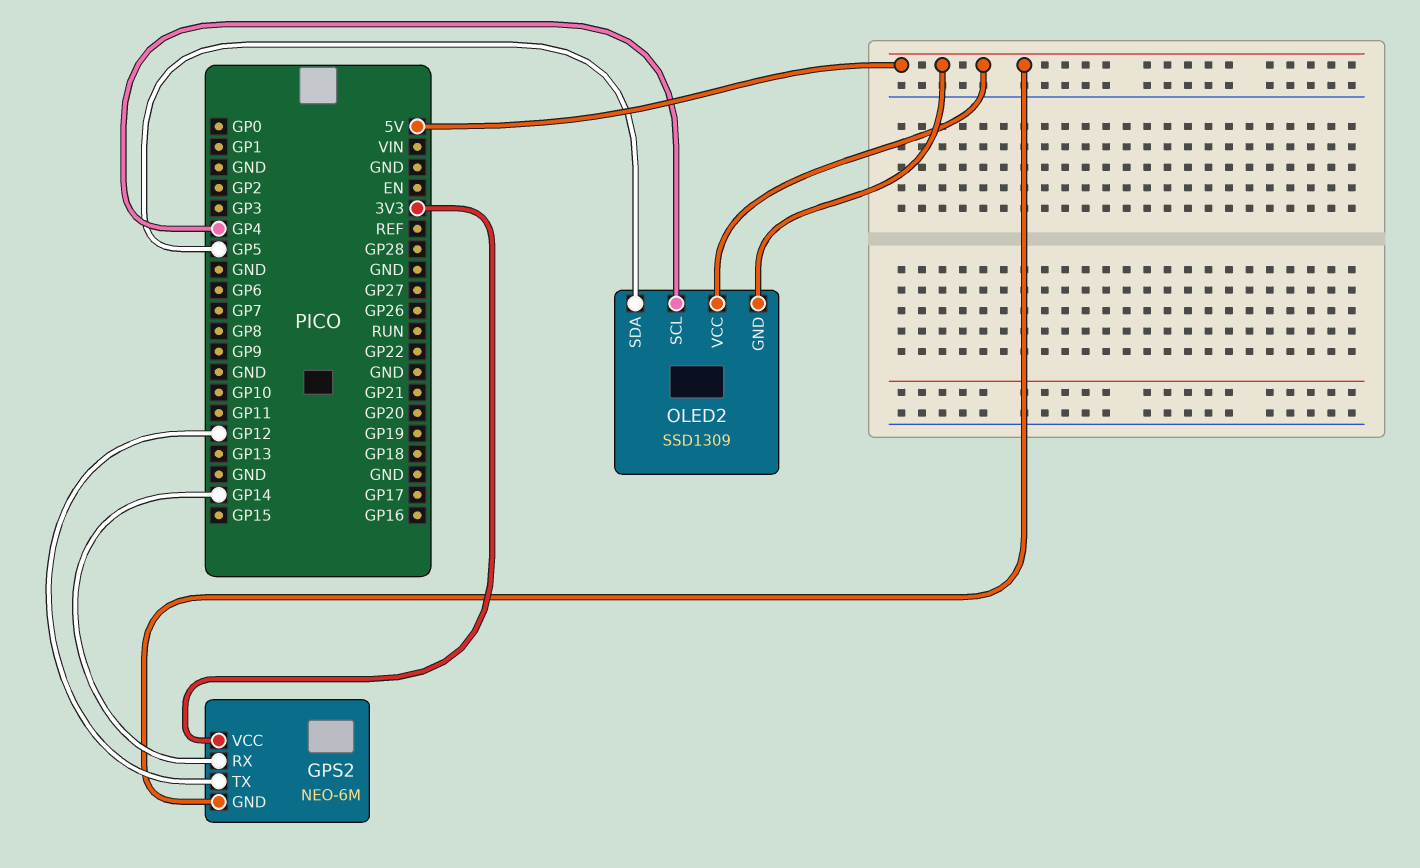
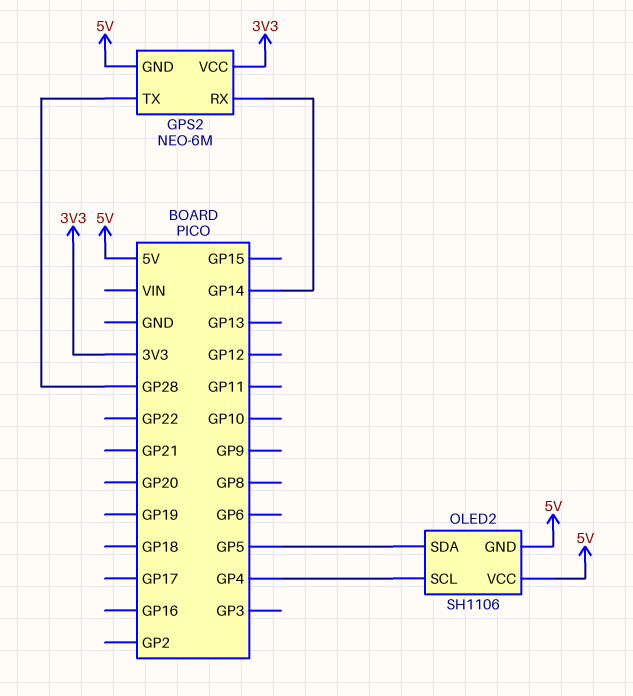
GPS2 pin TX: GP12 -> GP28
OLED2: SSD1309 -> SH1106

